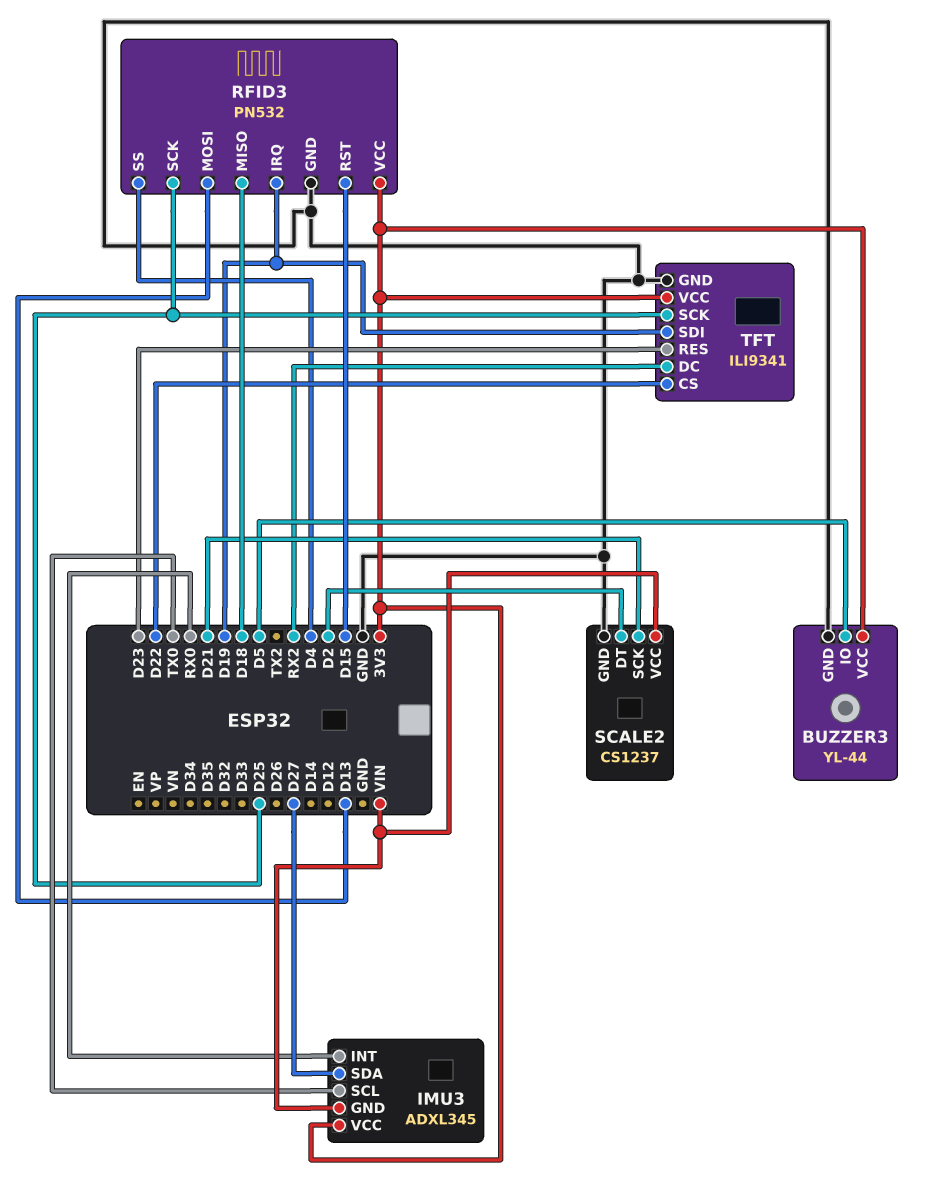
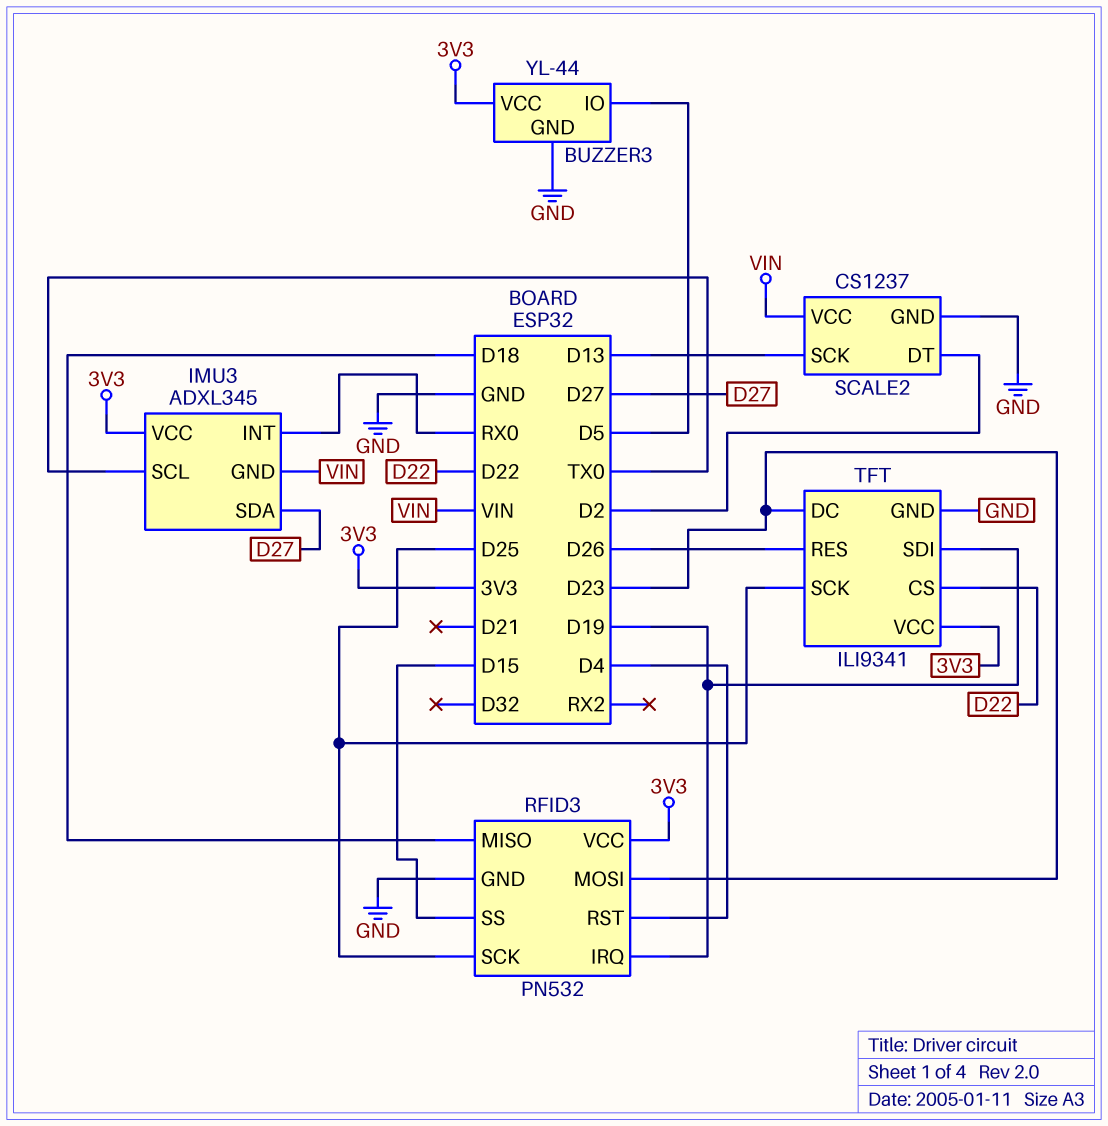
RFID3 pin MOSI: D13 -> D23
RFID3 pin RST: D15 -> D4
RFID3 pin SS: D4 -> D15
SCALE2 pin SCK: D21 -> D13
TFT pin DC: RX2 -> D23
TFT pin RES: D23 -> D26

